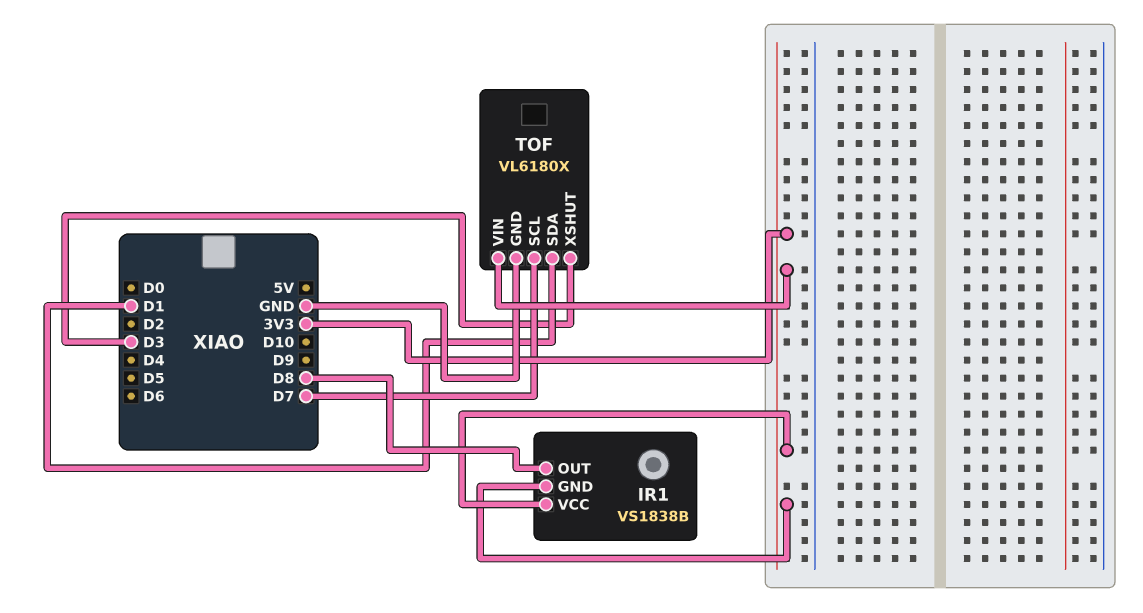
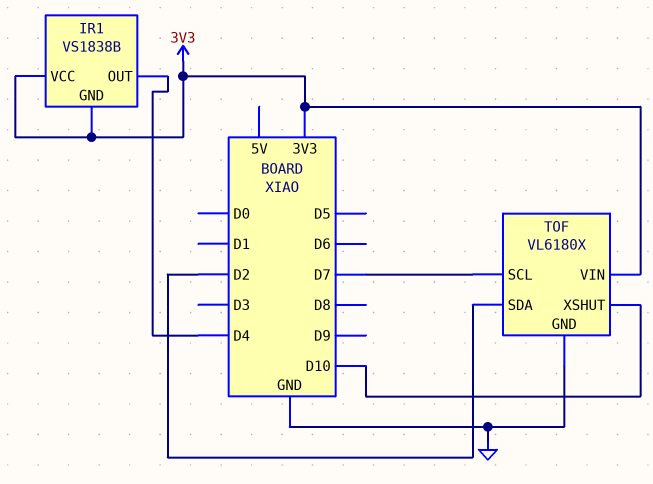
IR1 pin OUT: D8 -> D4
TOF pin SDA: D1 -> D2
TOF pin XSHUT: D3 -> D10

